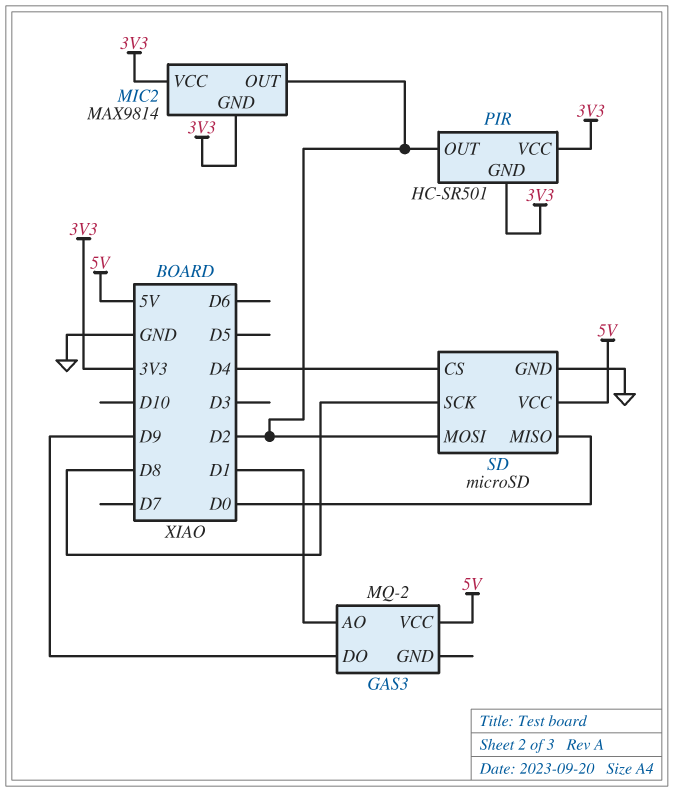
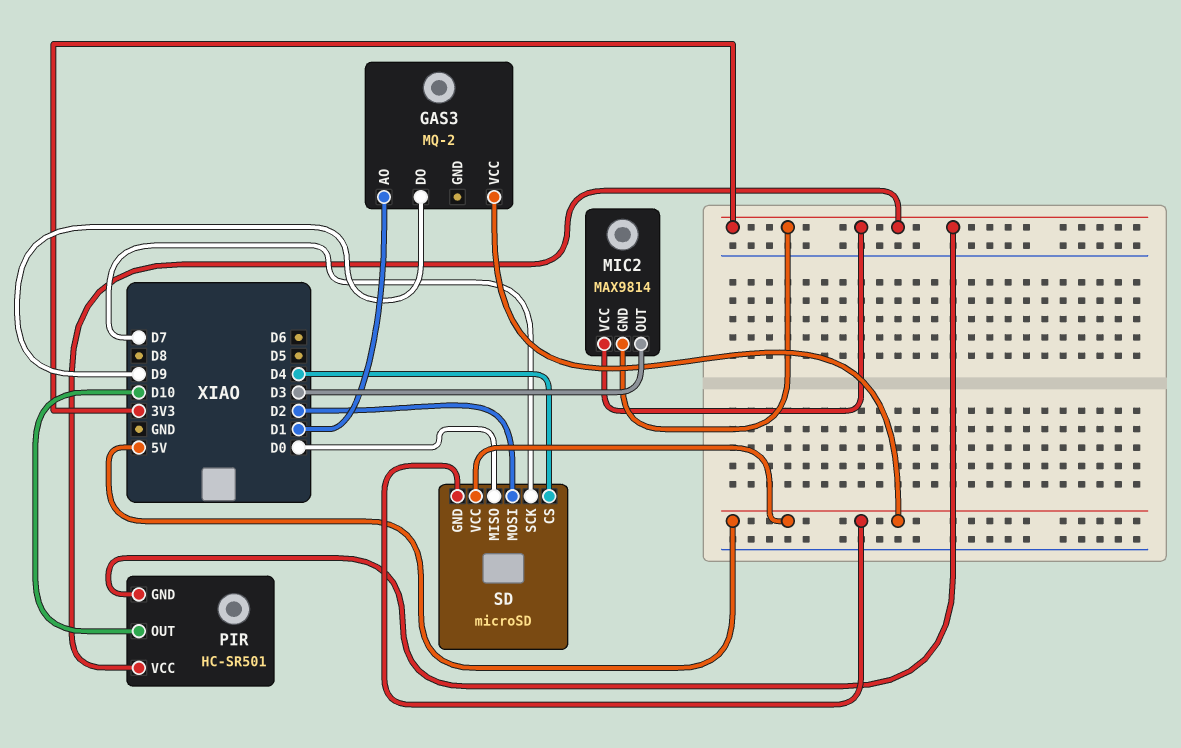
MIC2 pin OUT: D2 -> D3
PIR pin OUT: D2 -> D10
SD pin GND: GND -> 5V
SD pin SCK: D8 -> D7

